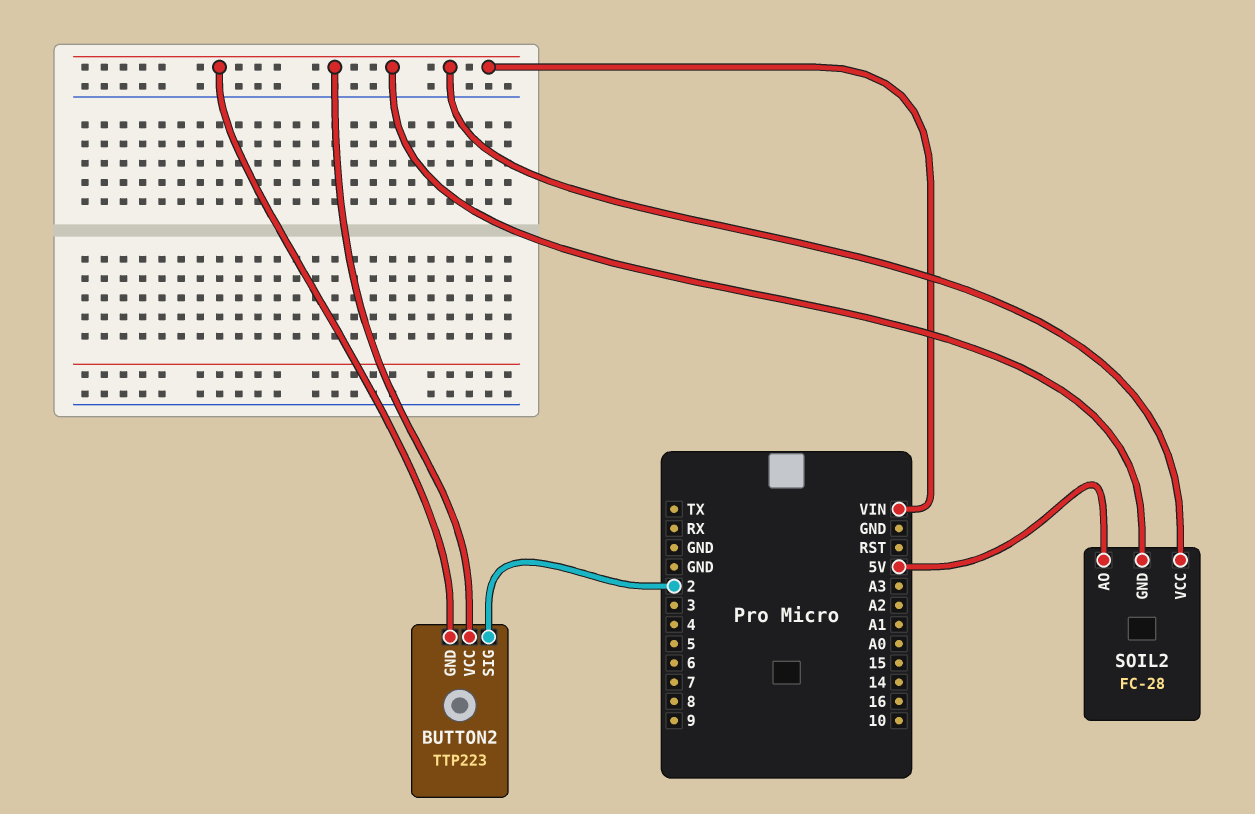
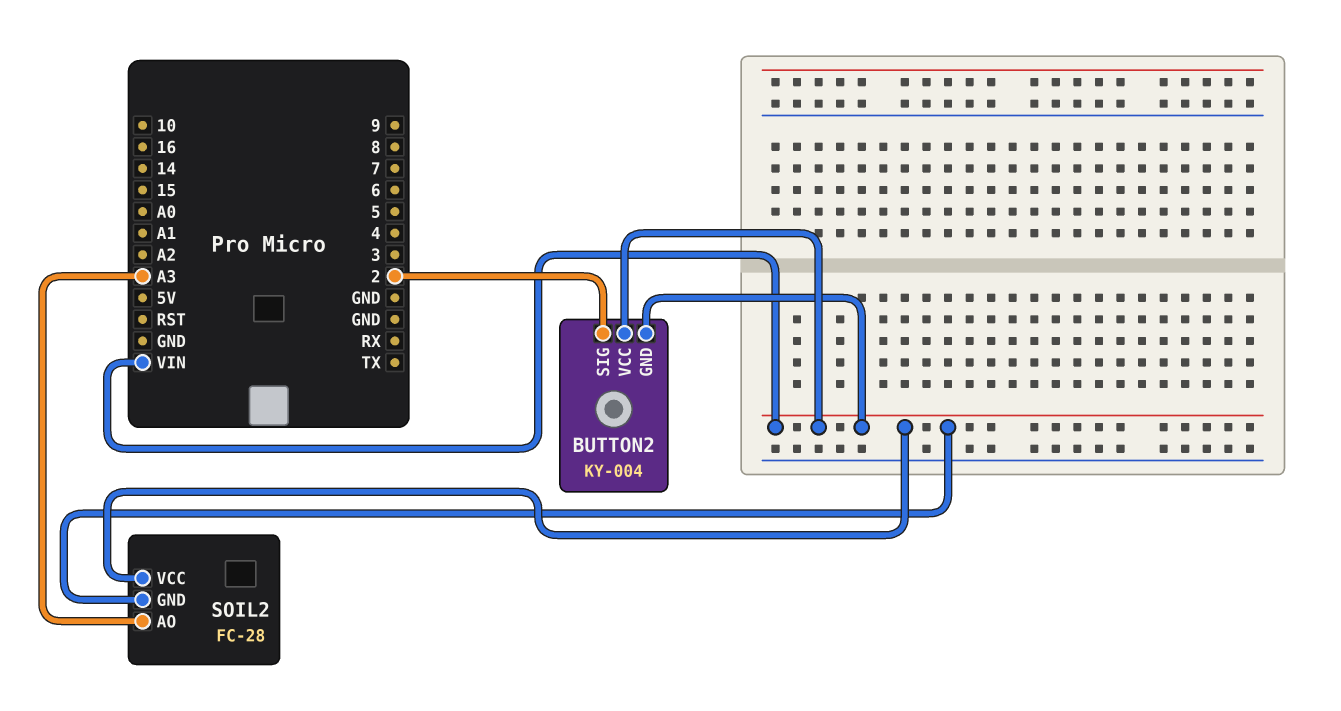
BUTTON2: TTP223 -> KY-004
SOIL2 pin AO: 5V -> A3

